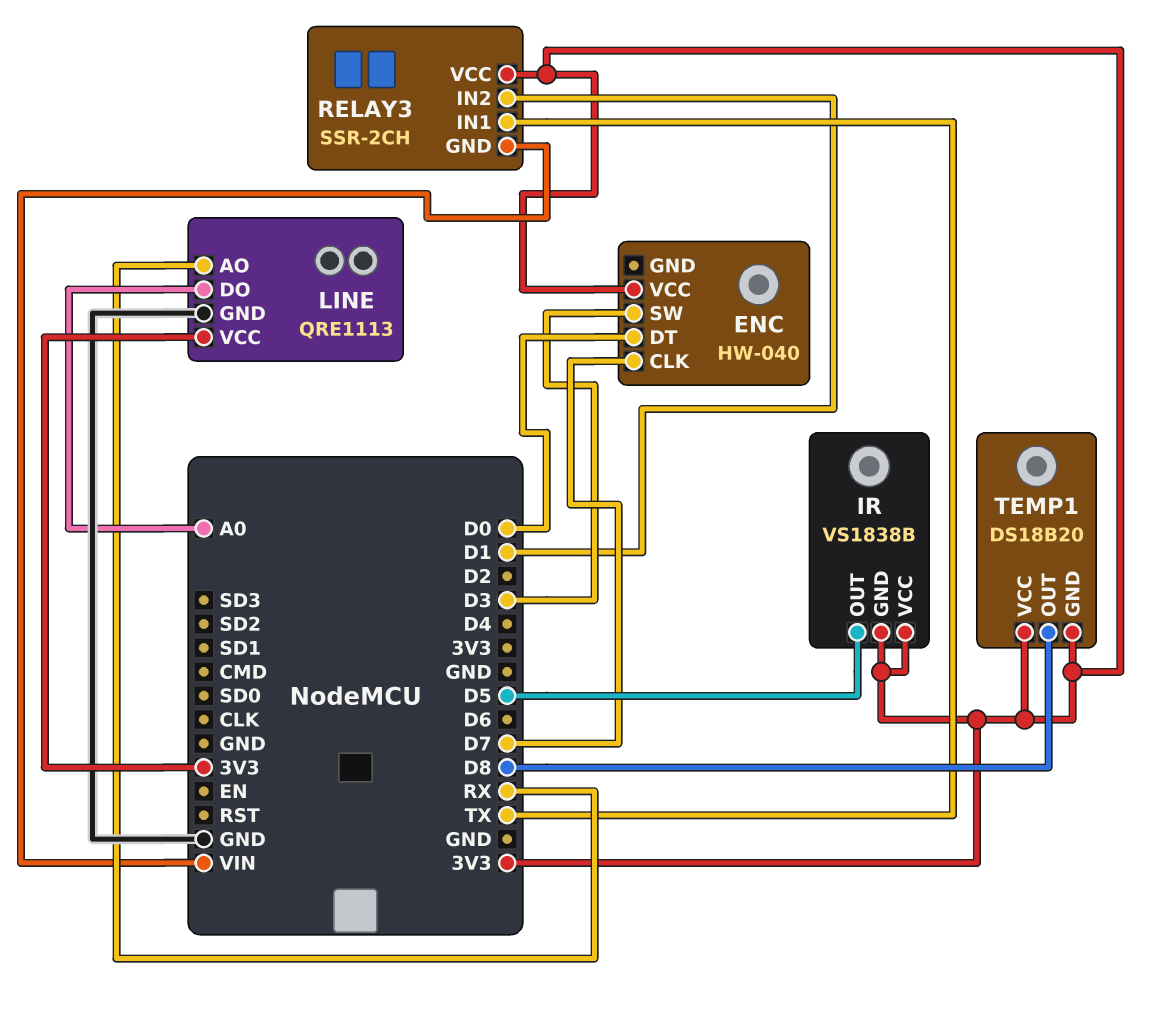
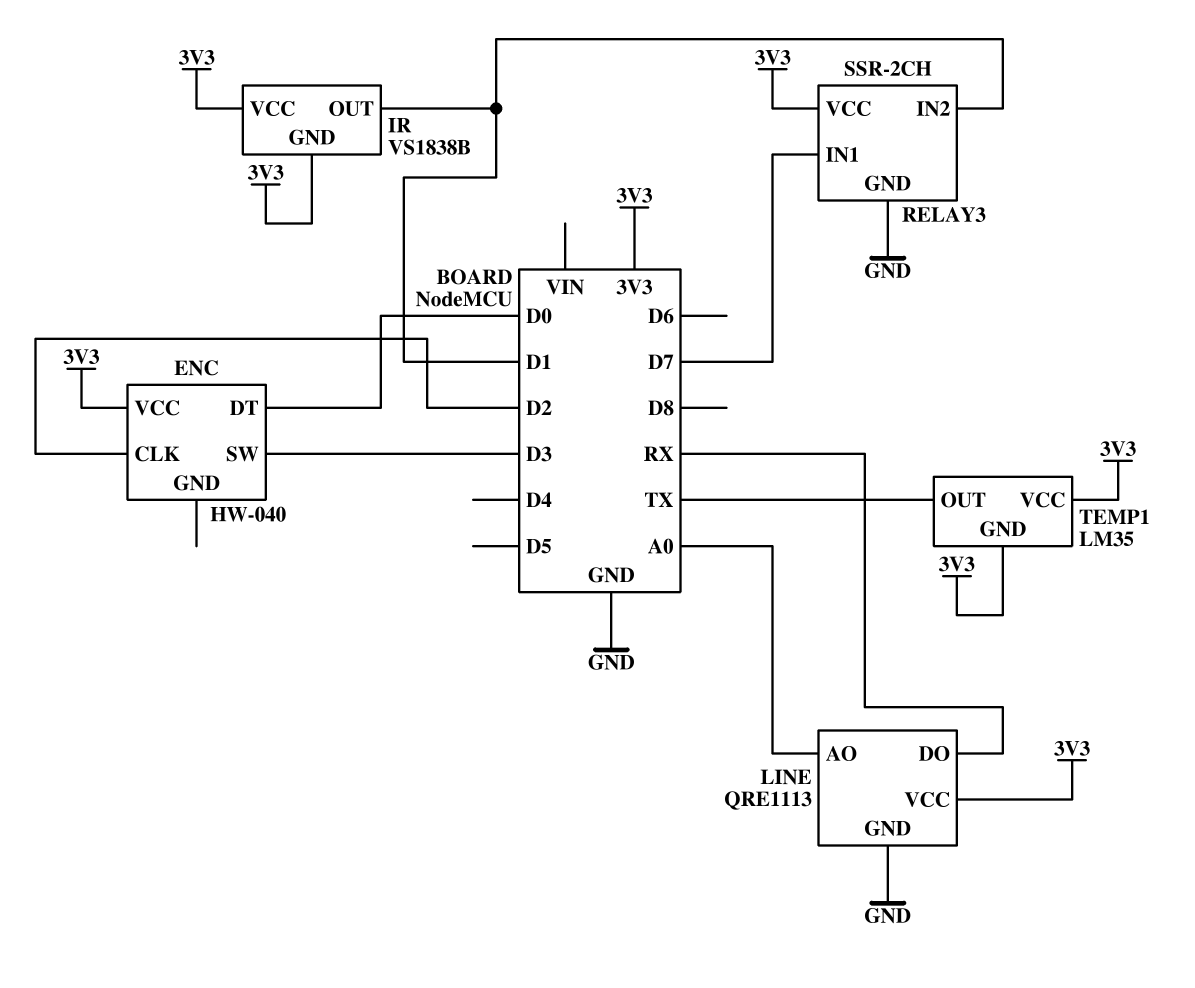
ENC pin CLK: D7 -> D2
IR pin OUT: D5 -> D1
LINE pin AO: RX -> A0
LINE pin DO: A0 -> RX
RELAY3 pin GND: VIN -> GND
RELAY3 pin IN1: TX -> D7
TEMP1: DS18B20 -> LM35
TEMP1 pin OUT: D8 -> TX

